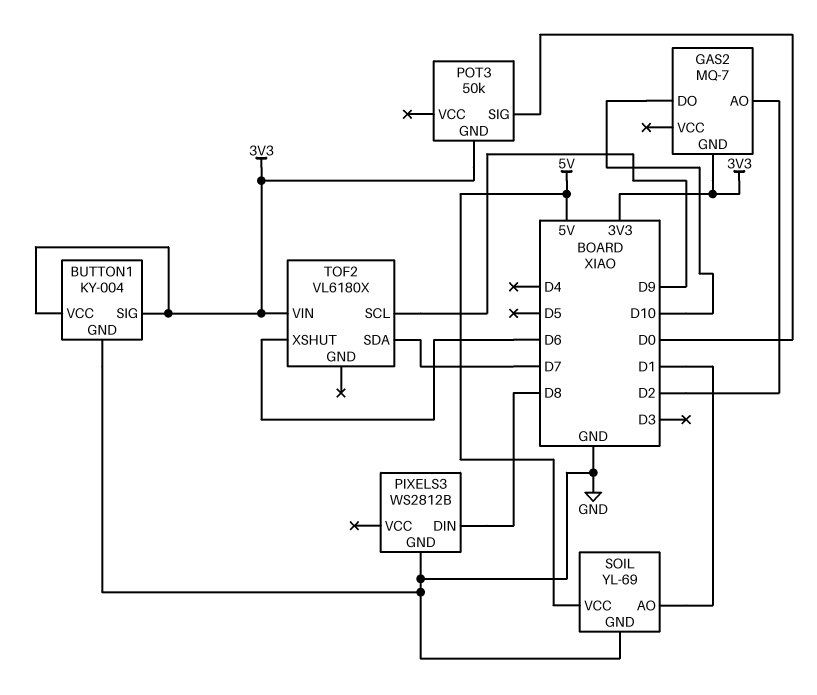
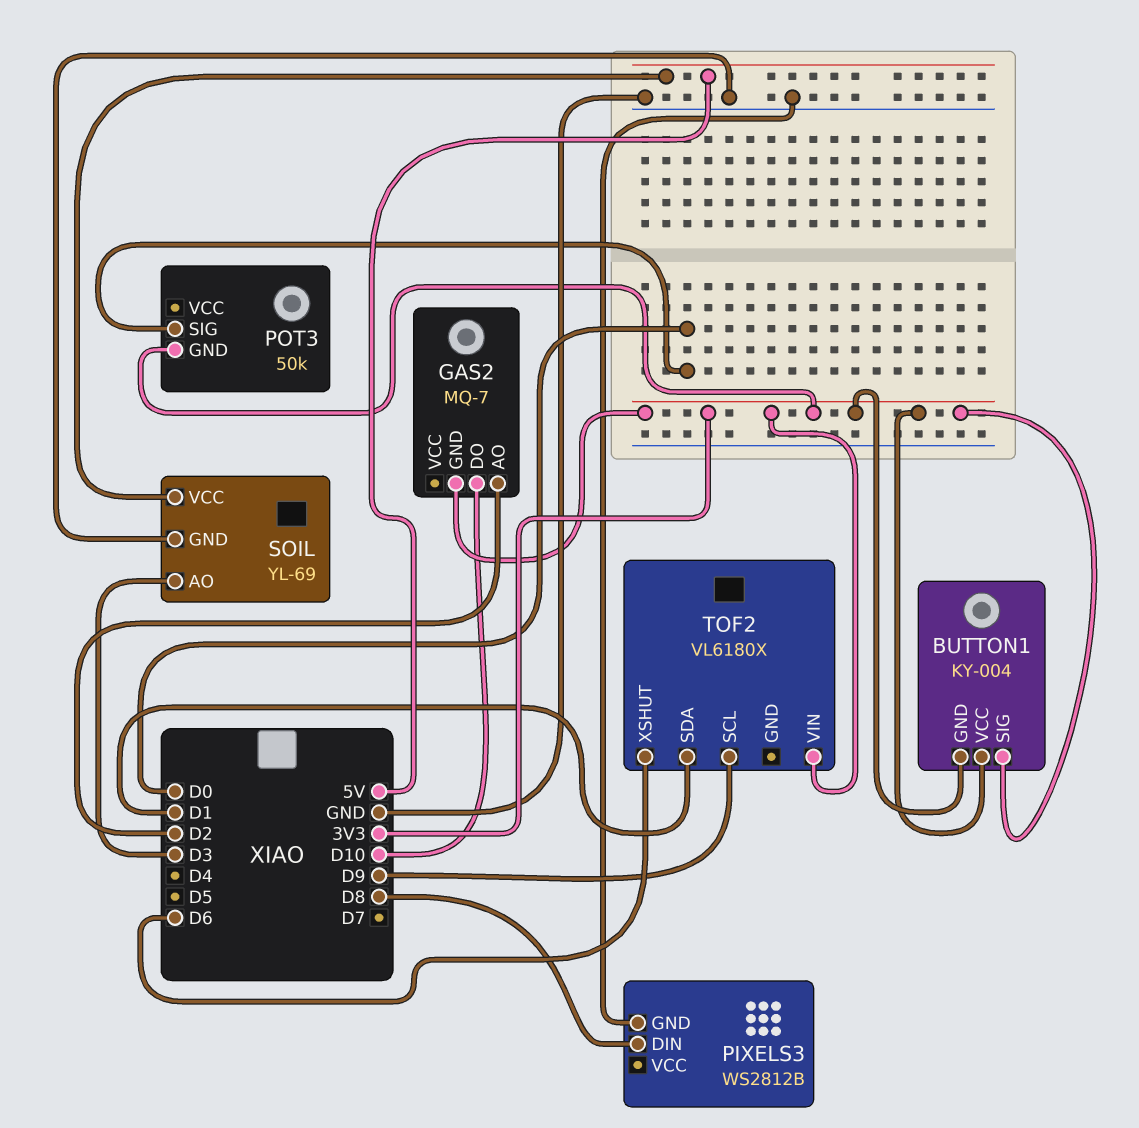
BUTTON1 pin GND: GND -> 3V3
SOIL pin AO: D1 -> D3
TOF2 pin SDA: D7 -> D1

